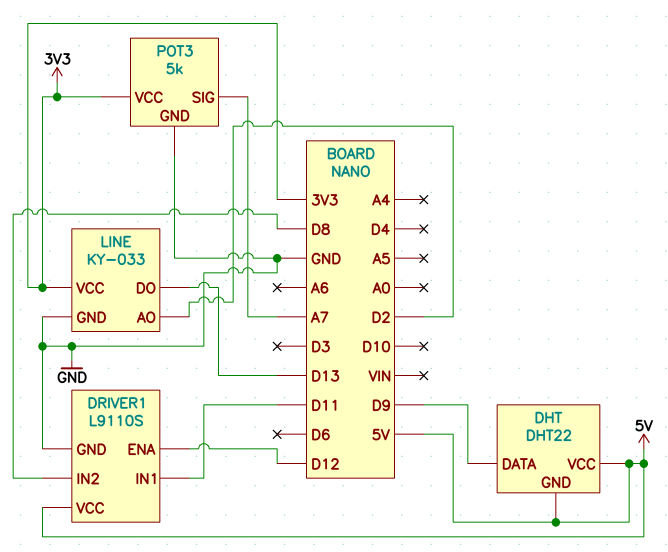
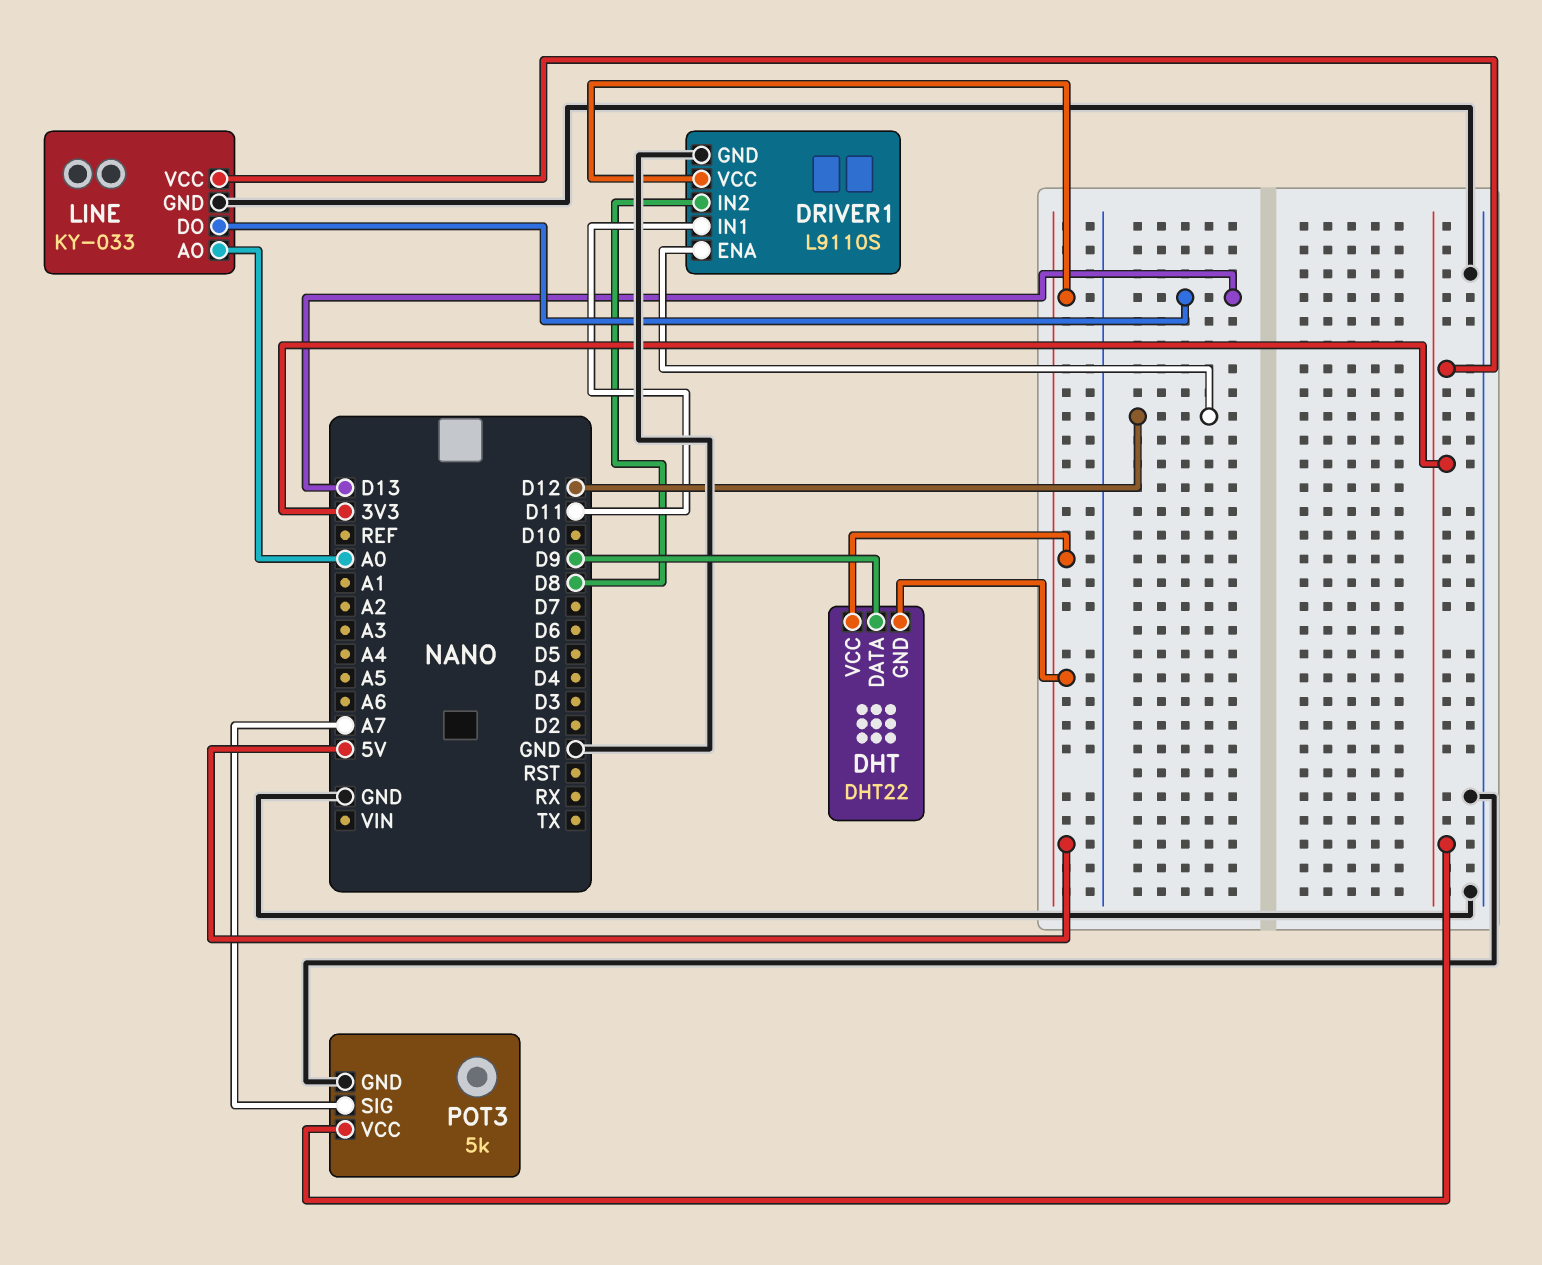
LINE pin AO: D2 -> A0

